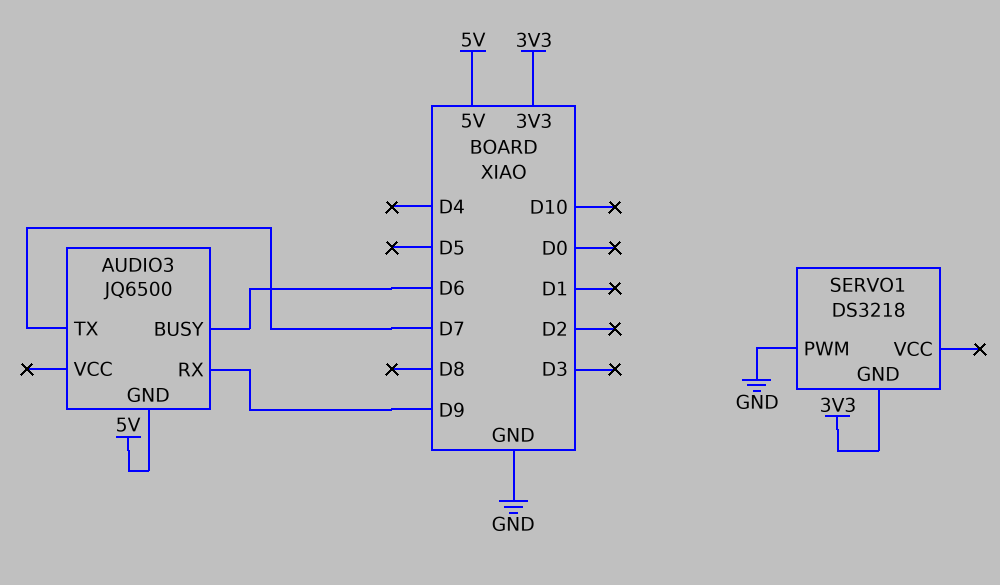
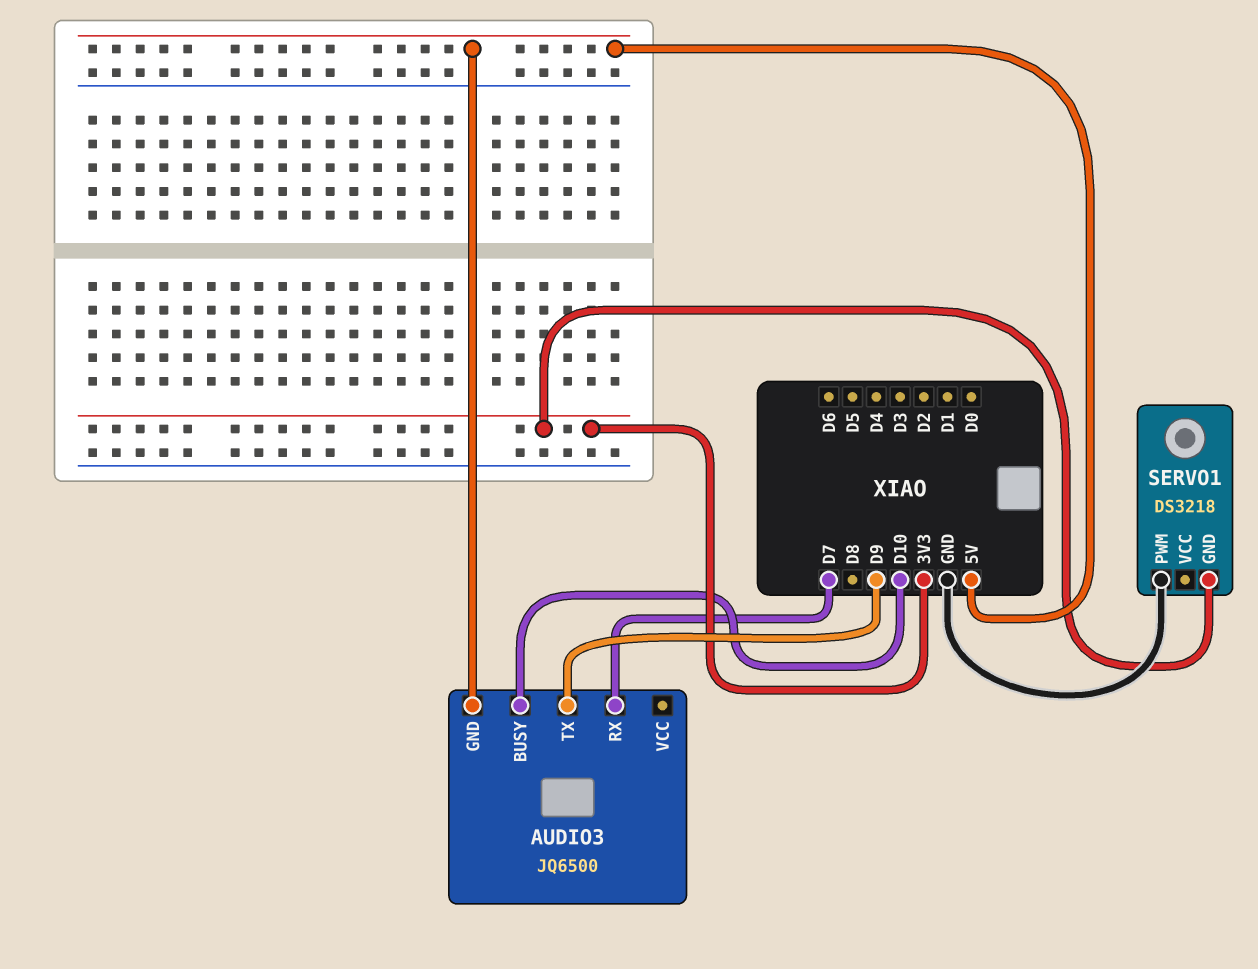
AUDIO3 pin BUSY: D6 -> D10
AUDIO3 pin RX: D9 -> D7
AUDIO3 pin TX: D7 -> D9

